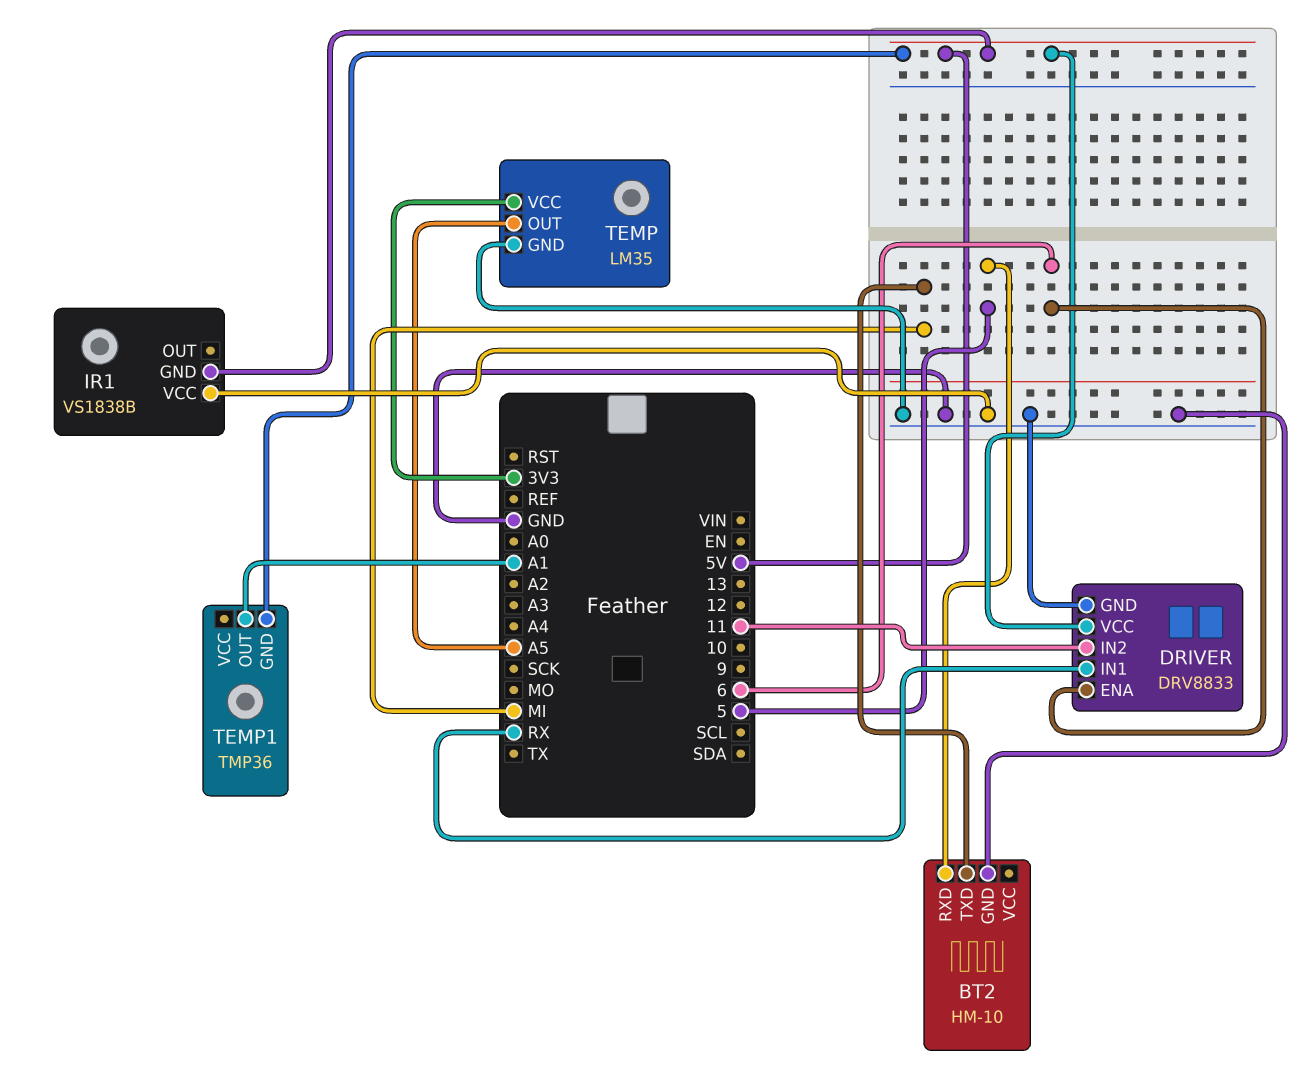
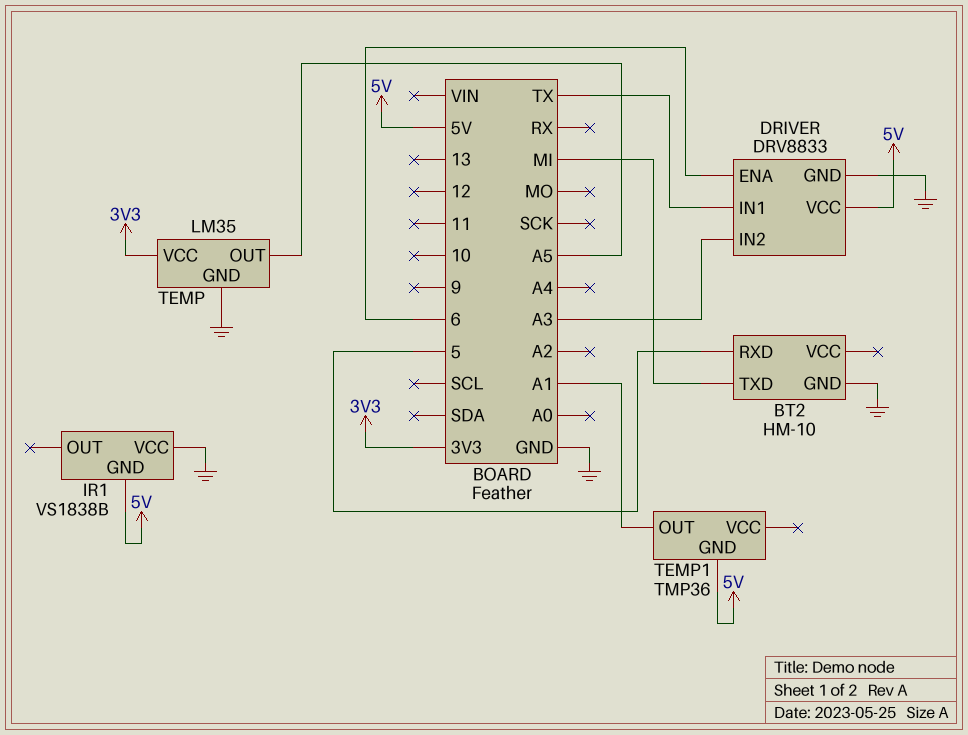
DRIVER pin IN1: RX -> TX
DRIVER pin IN2: 11 -> A3

